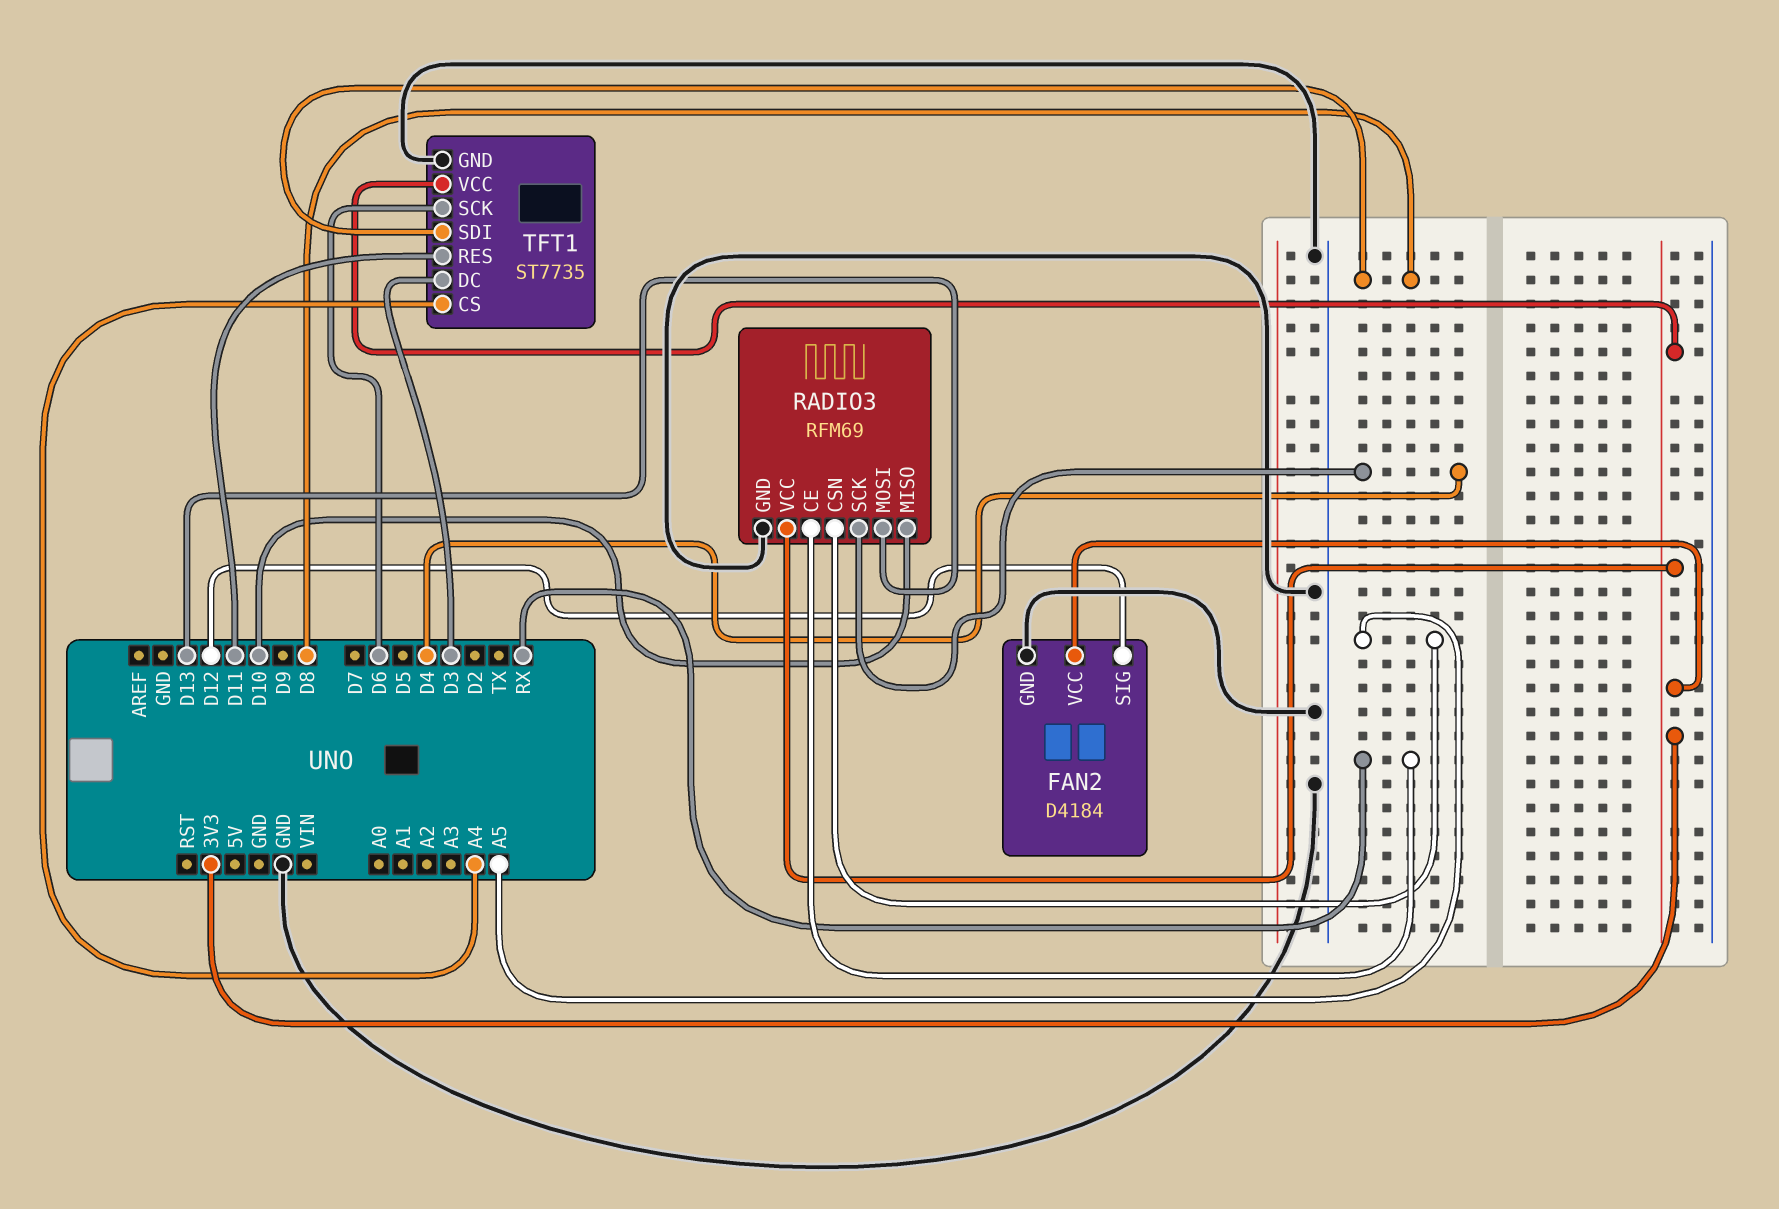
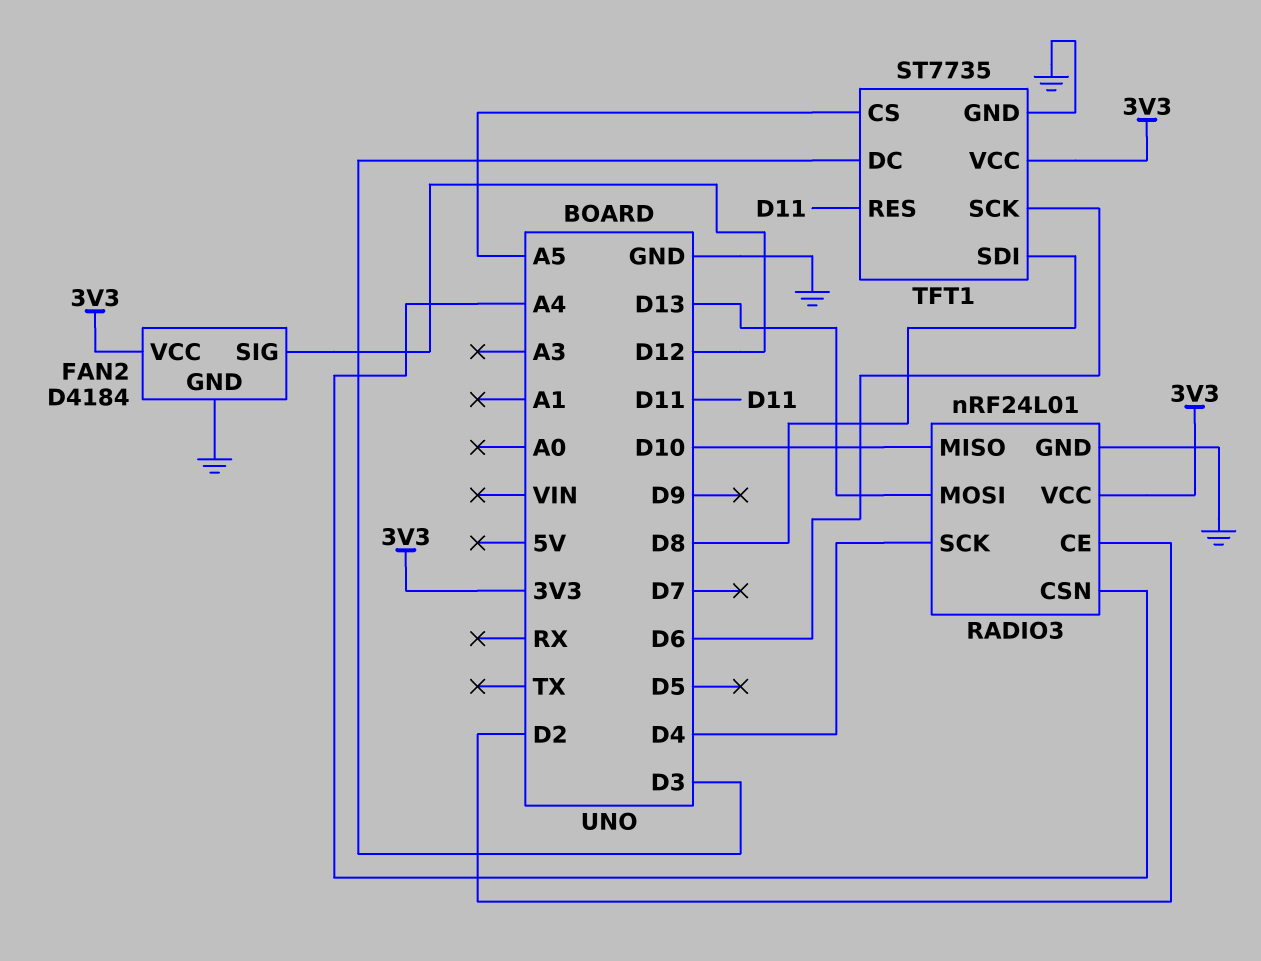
RADIO3: RFM69 -> nRF24L01
RADIO3 pin CE: RX -> D2
RADIO3 pin CSN: A5 -> A4
TFT1 pin CS: A4 -> A5

